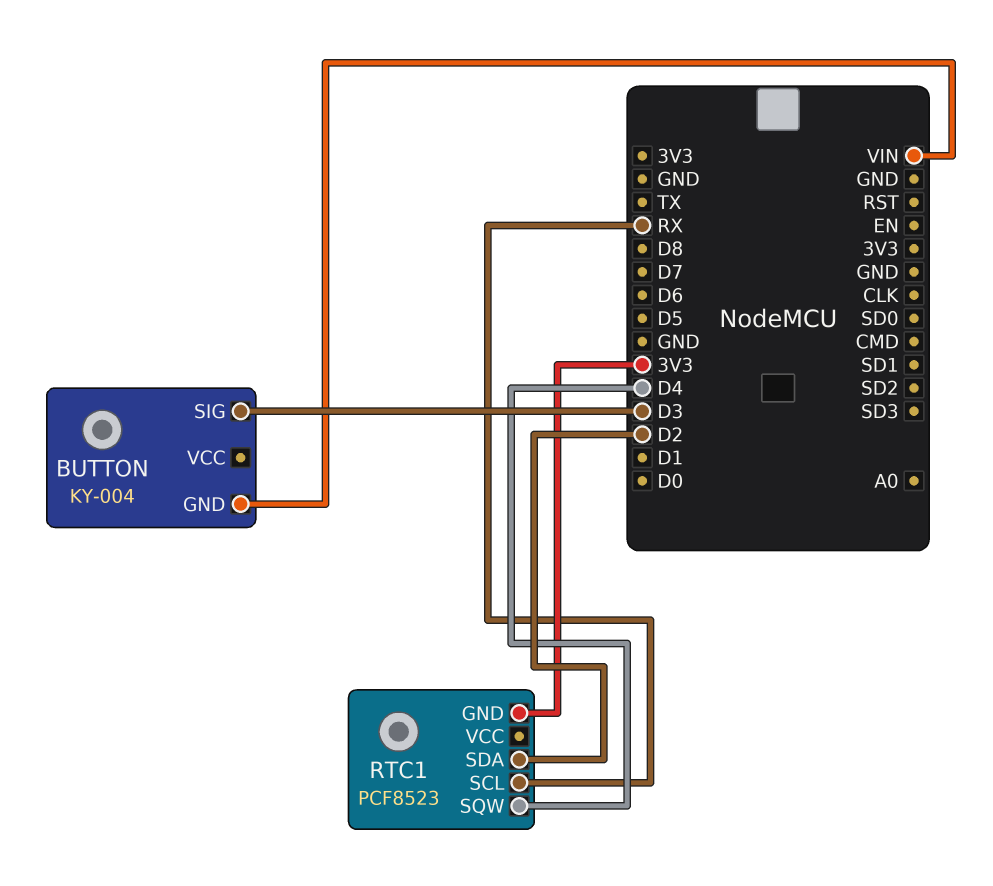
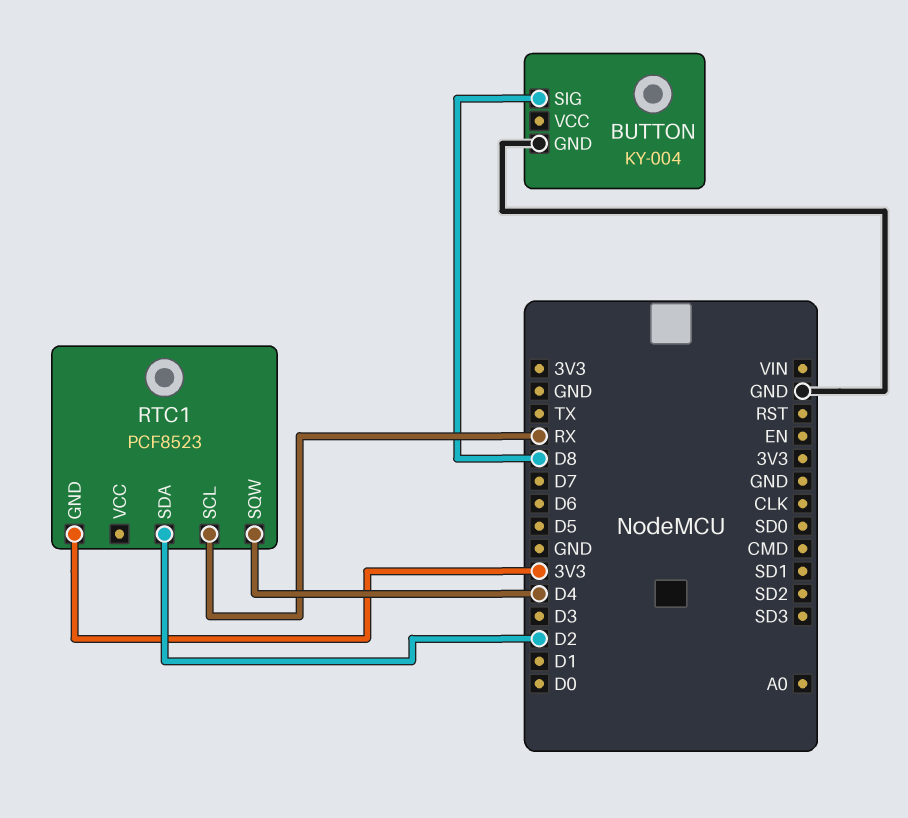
BUTTON pin GND: VIN -> GND
BUTTON pin SIG: D3 -> D8

